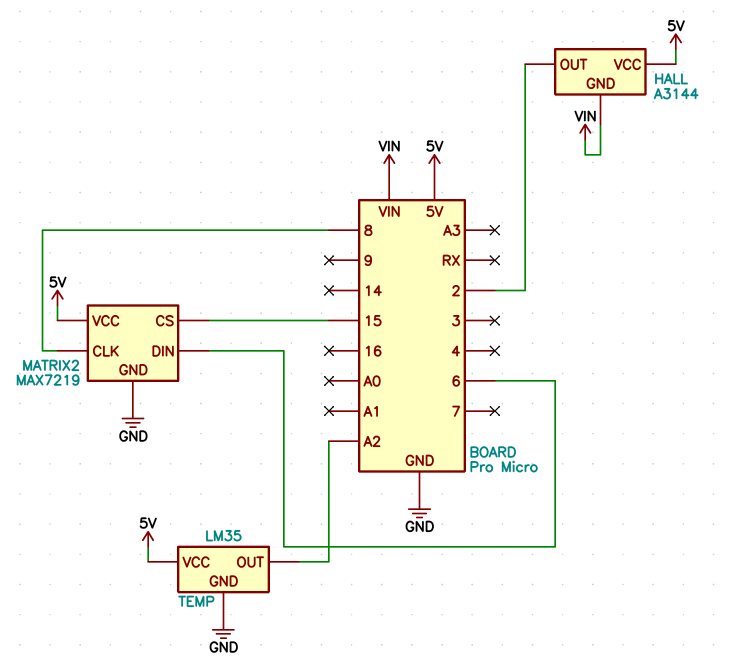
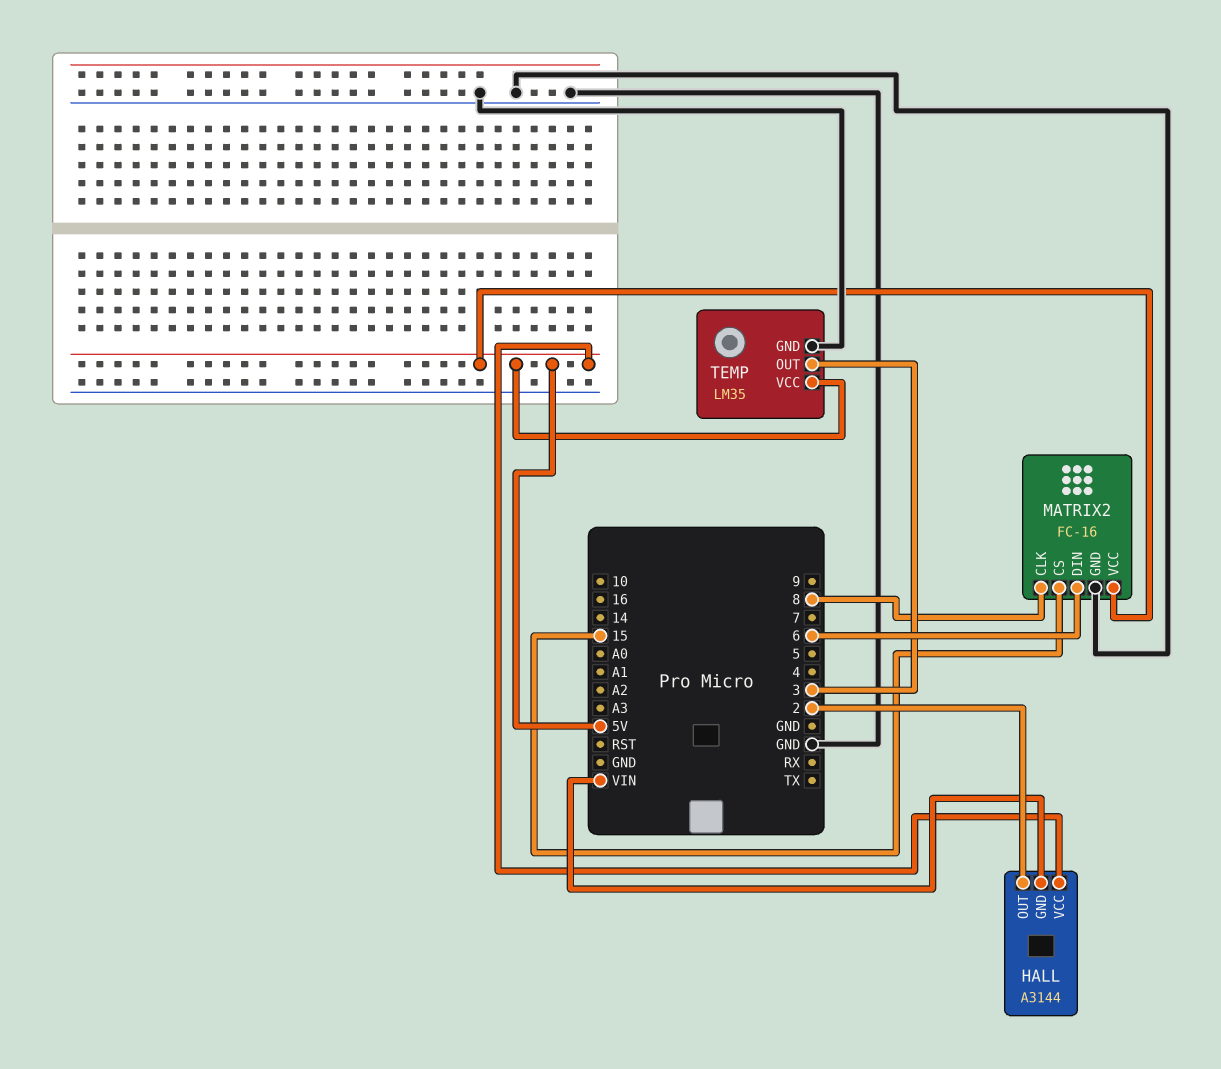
MATRIX2: MAX7219 -> FC-16
TEMP pin OUT: A2 -> 3

